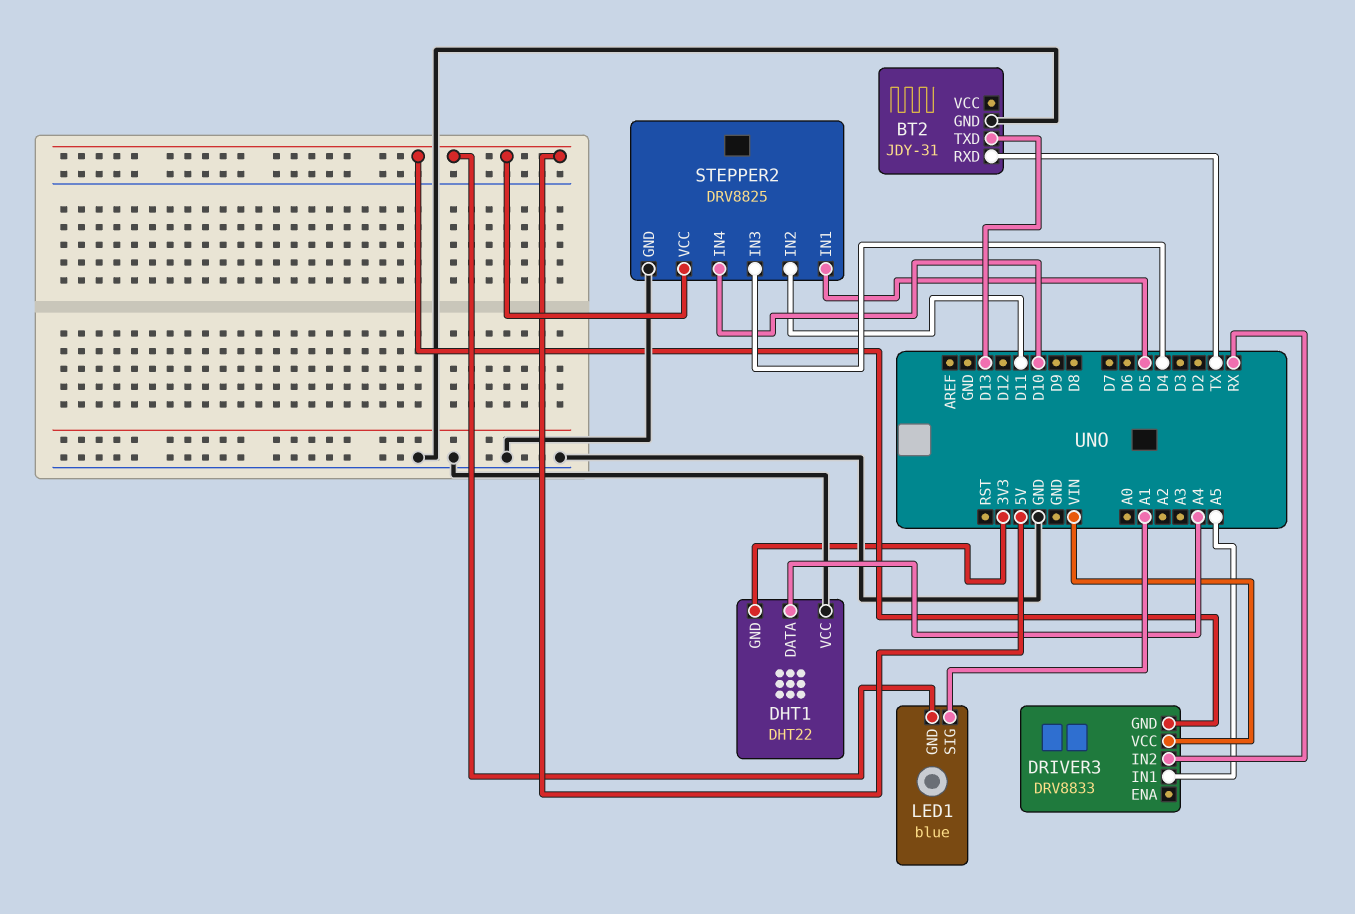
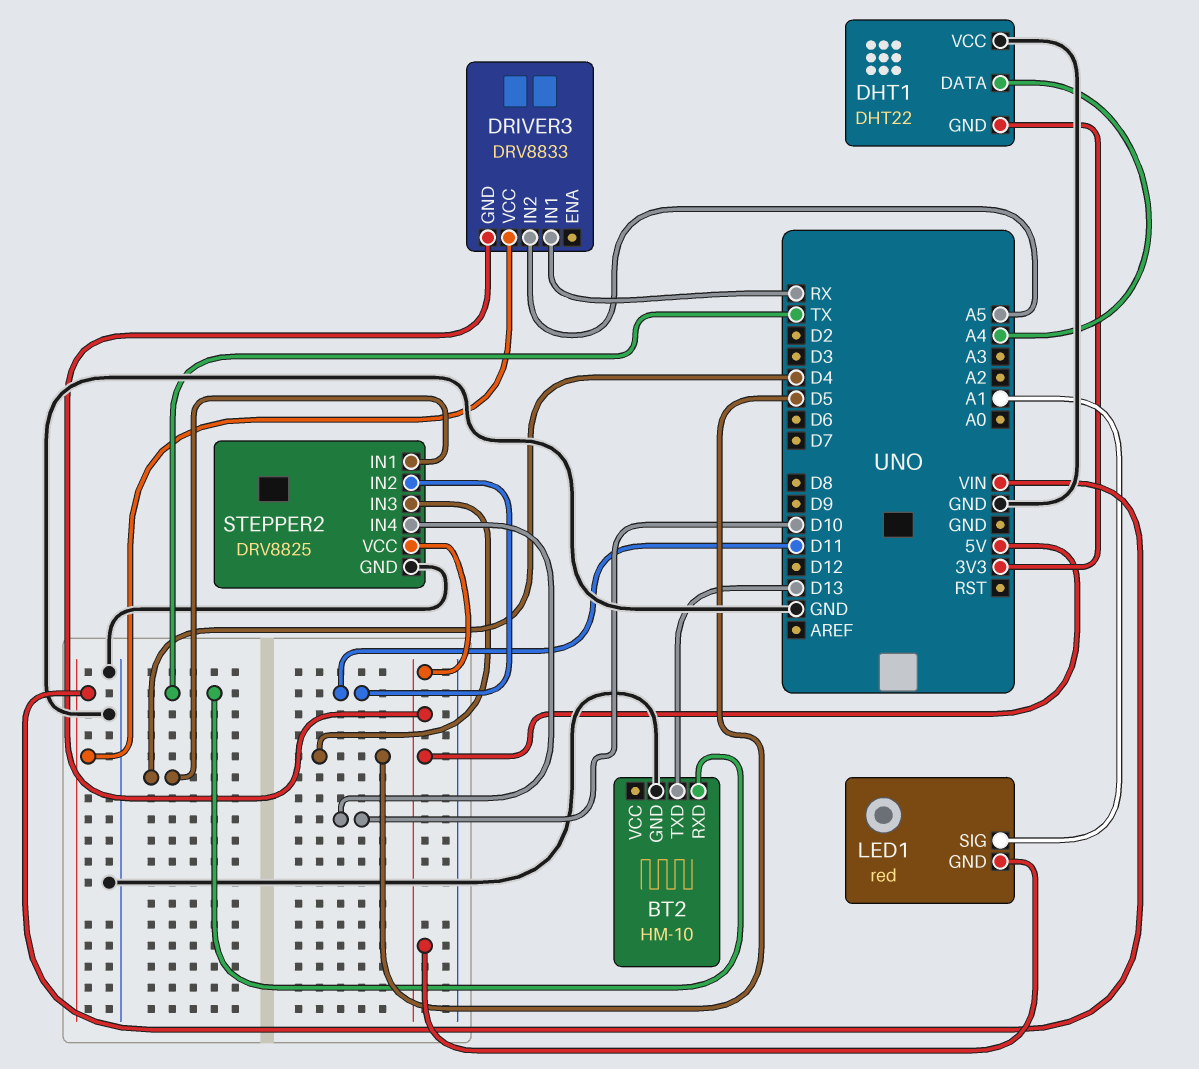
BT2: JDY-31 -> HM-10
DRIVER3 pin IN1: A5 -> RX
DRIVER3 pin IN2: RX -> A5
LED1: blue -> red
STEPPER2 pin IN1: D5 -> D4
STEPPER2 pin IN3: D4 -> D5

